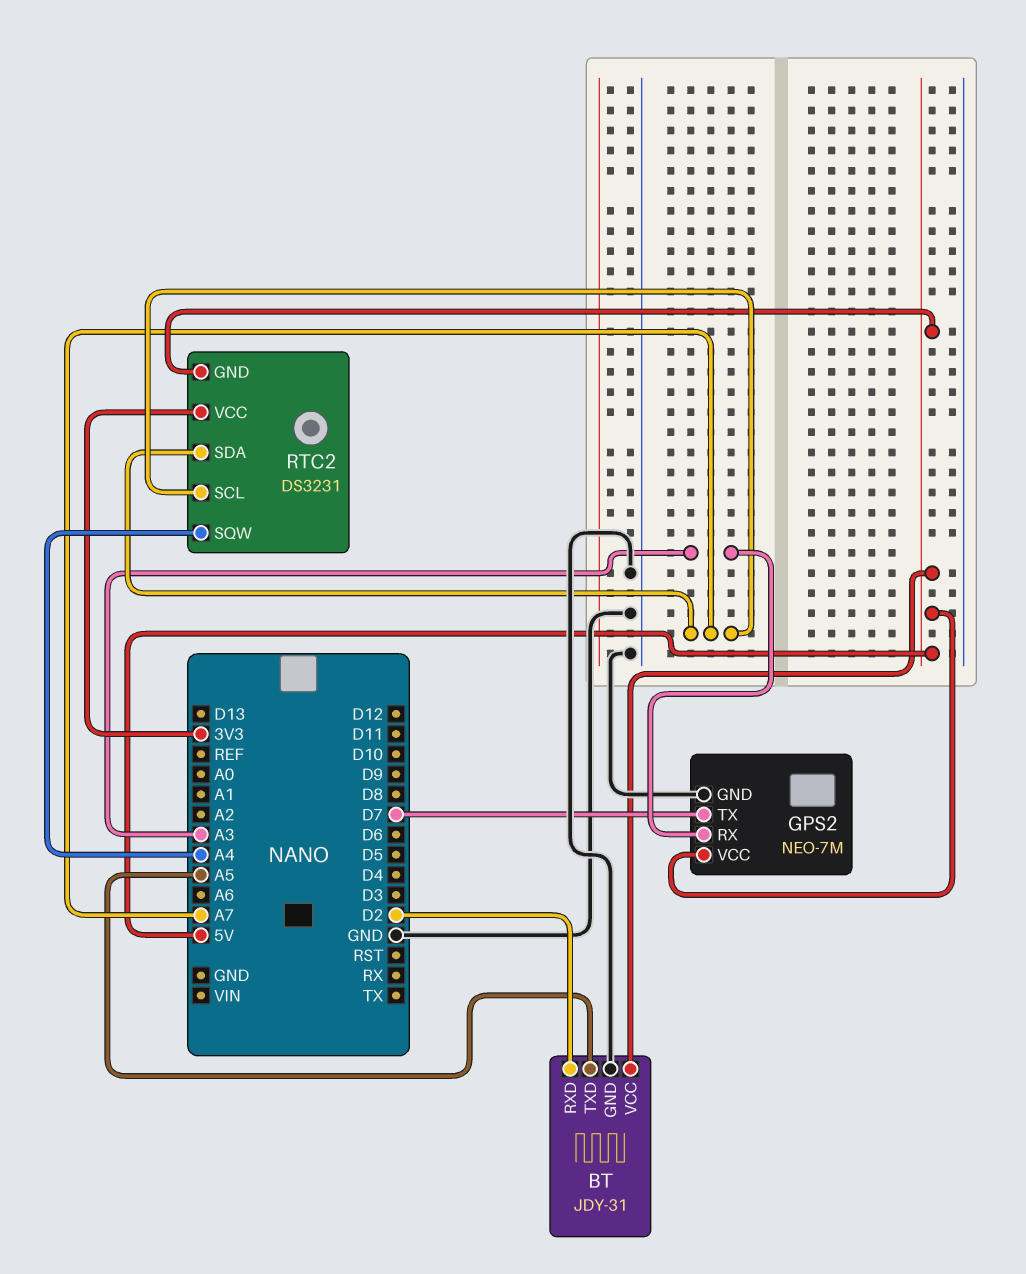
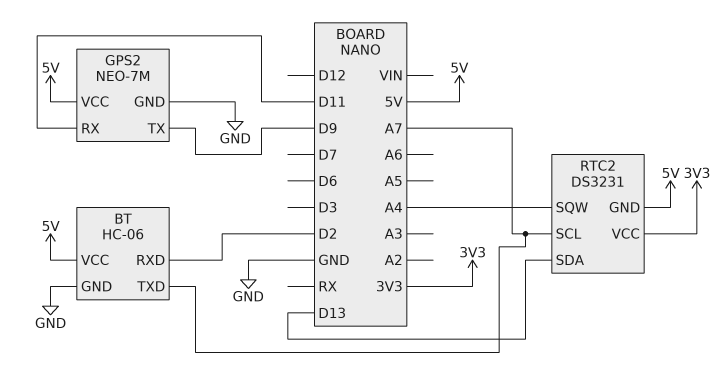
BT: JDY-31 -> HC-06
BT pin TXD: A5 -> A7
GPS2 pin RX: A3 -> D11
GPS2 pin TX: D7 -> D9
RTC2 pin SDA: A7 -> D13

